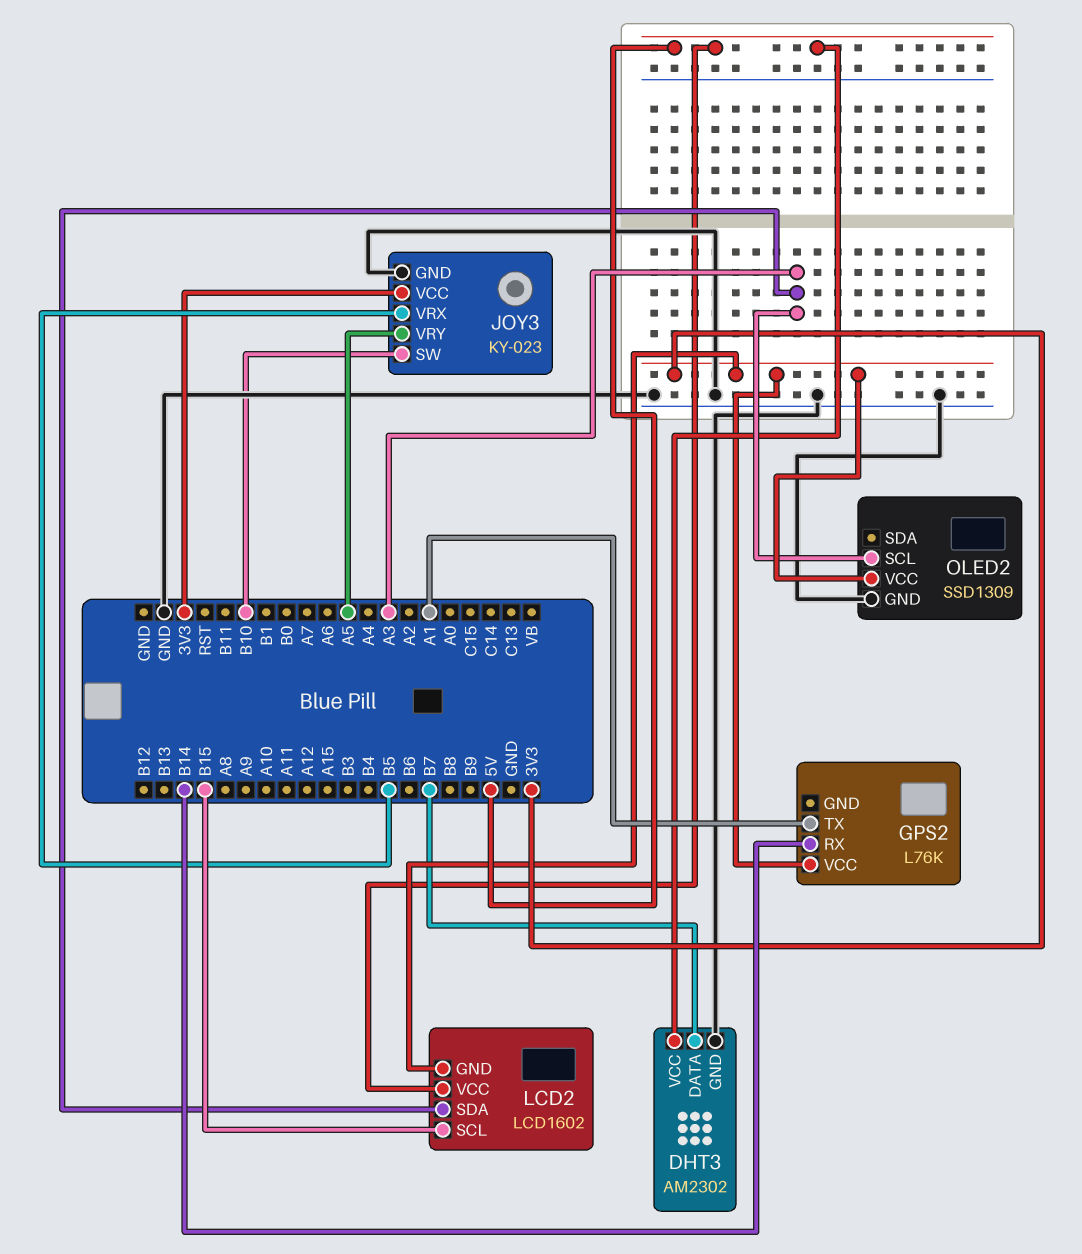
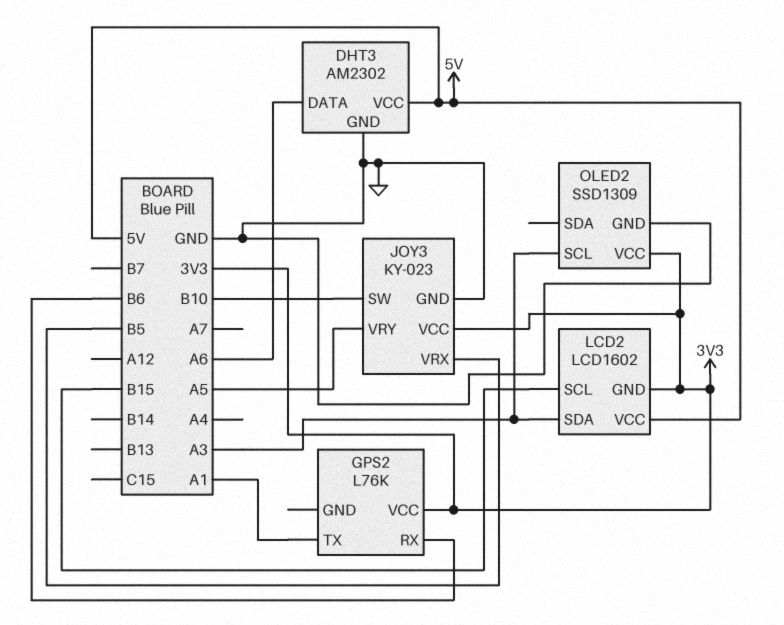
DHT3 pin DATA: B7 -> A6
GPS2 pin RX: B14 -> B6

